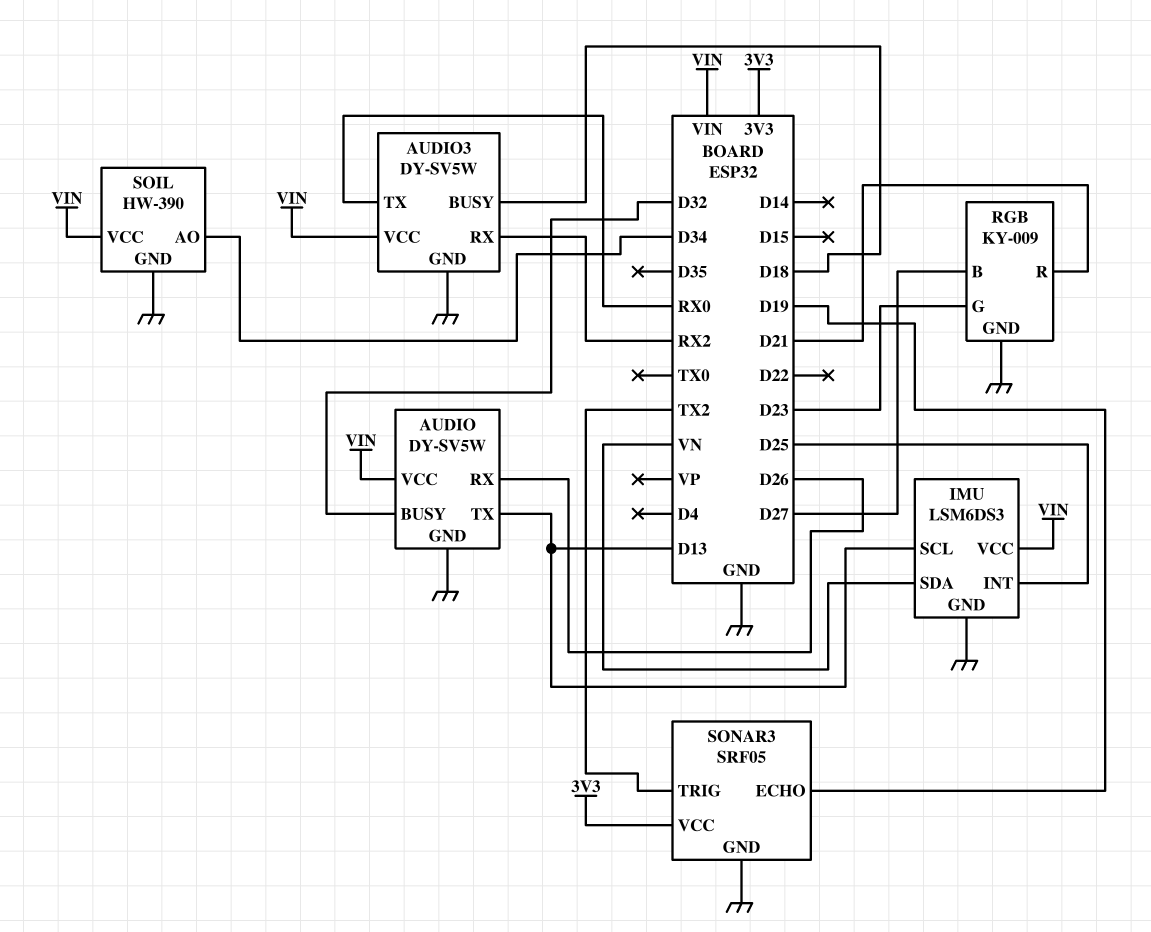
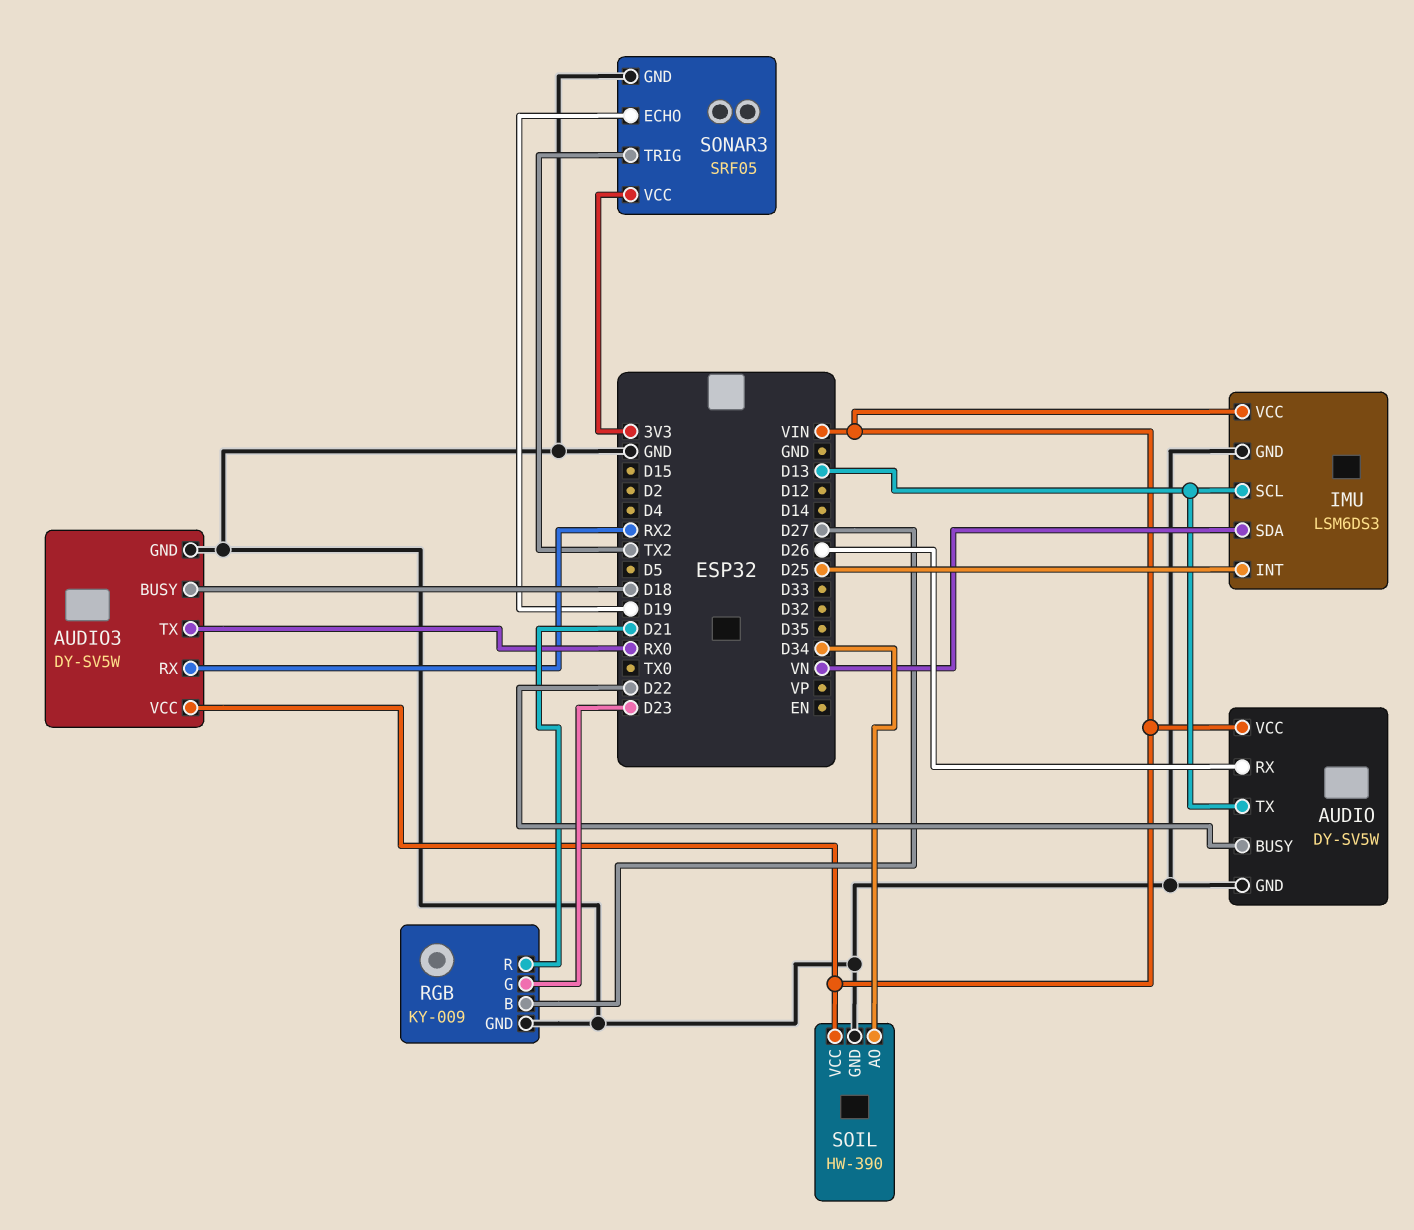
AUDIO pin BUSY: D32 -> D22

